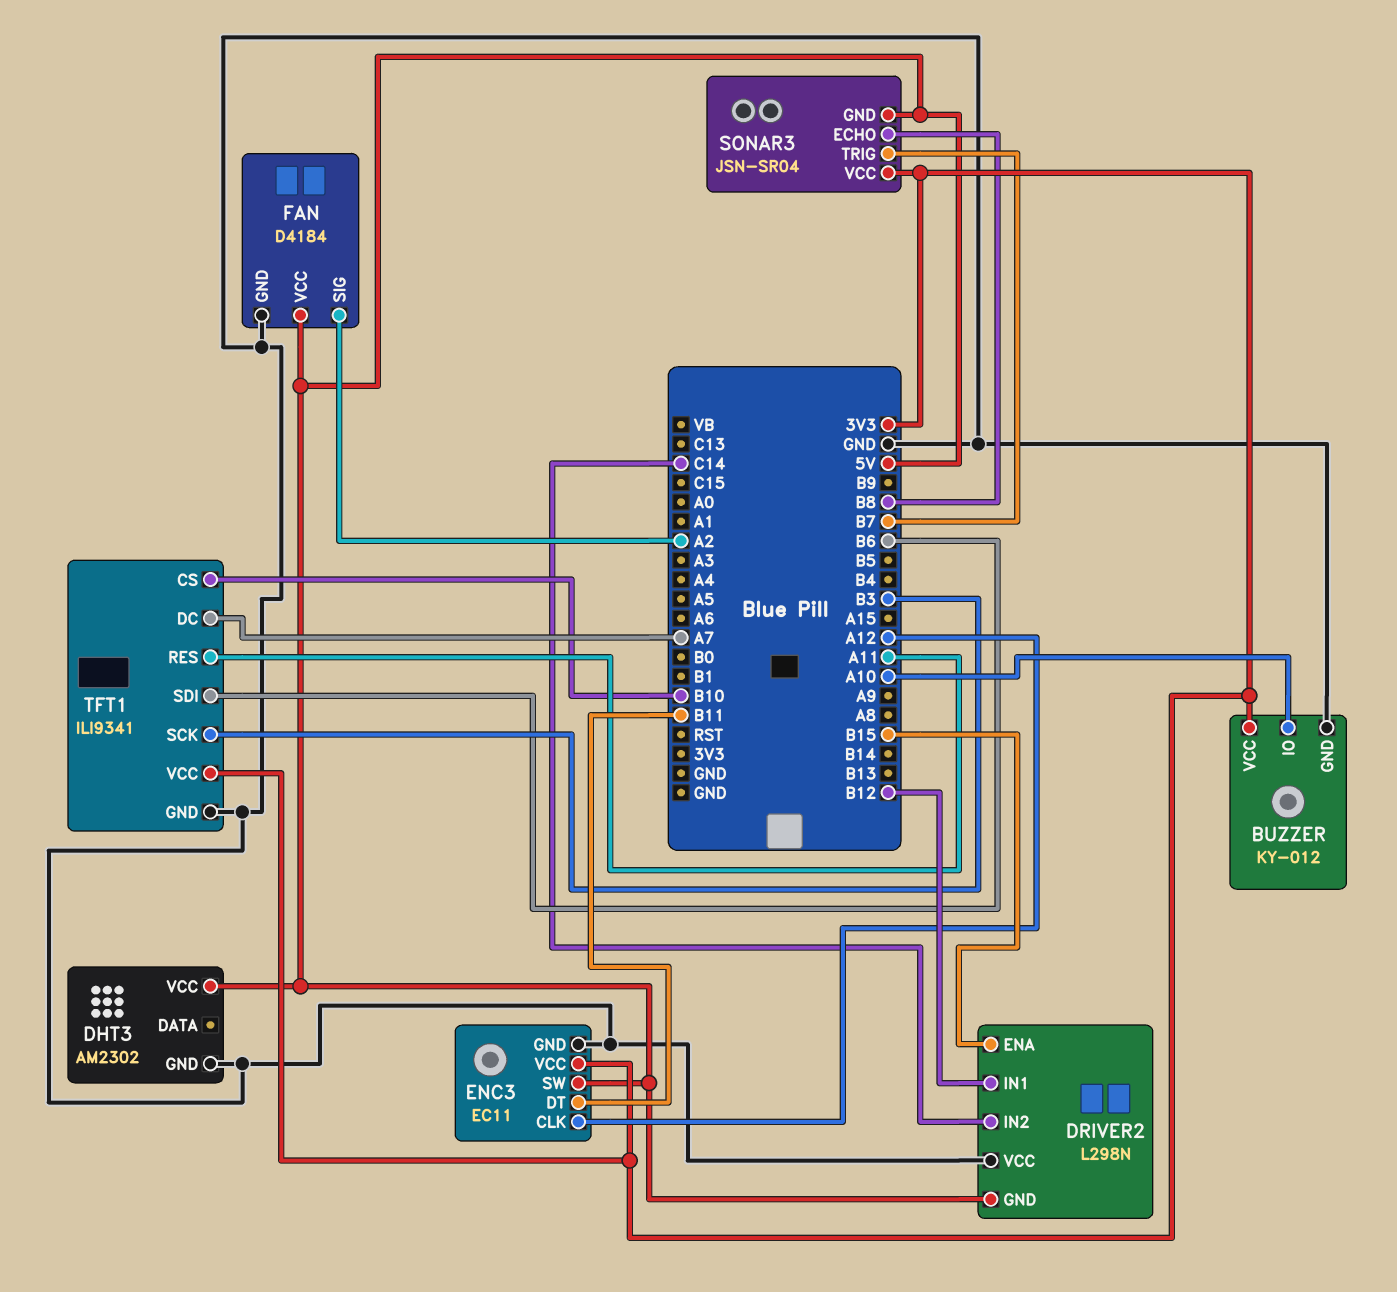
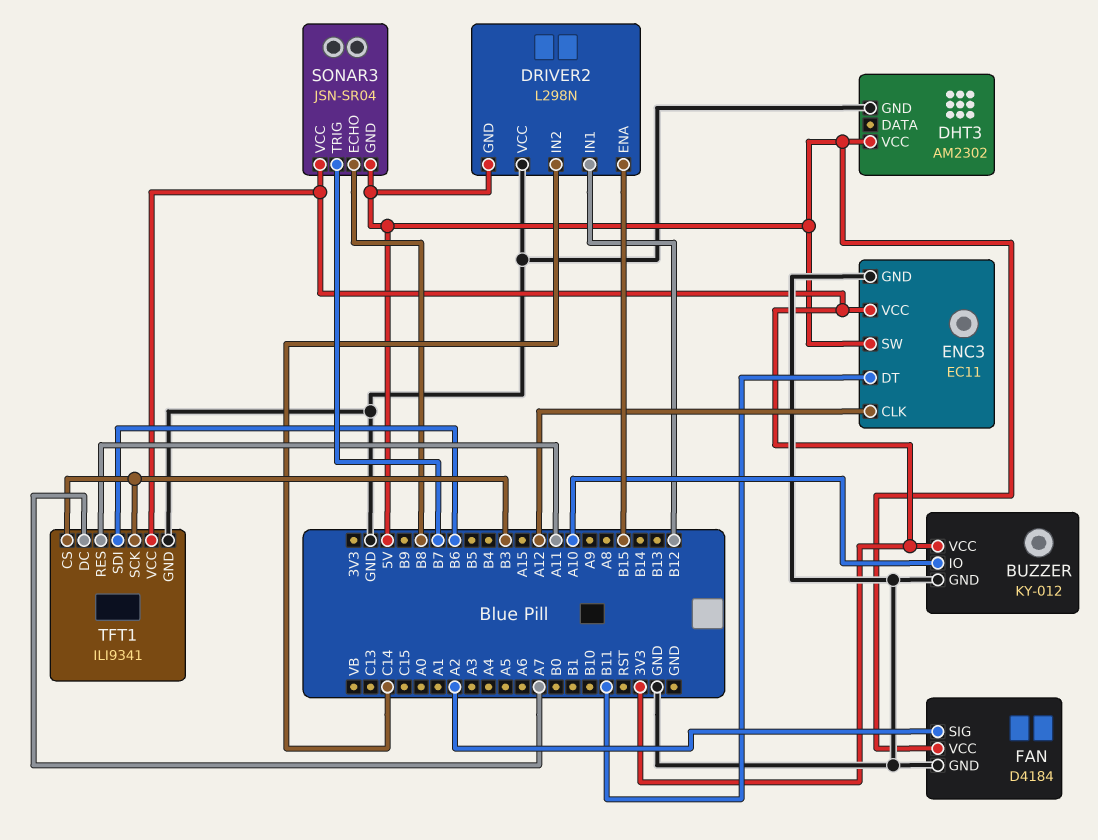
TFT1 pin CS: B10 -> B3

